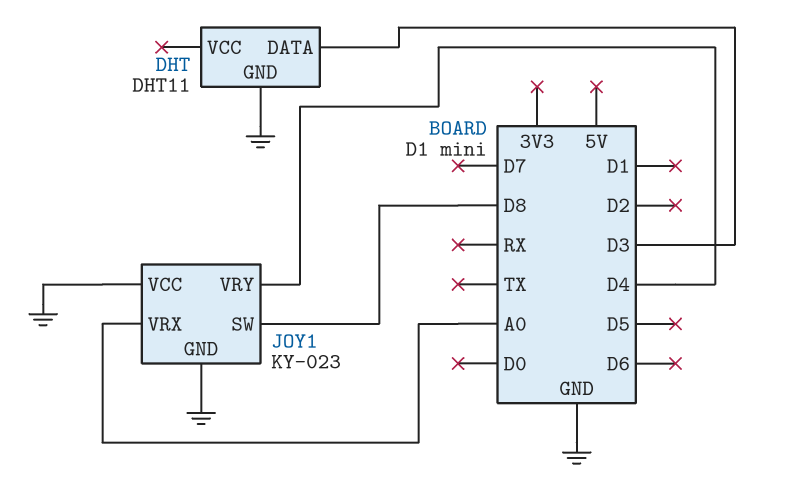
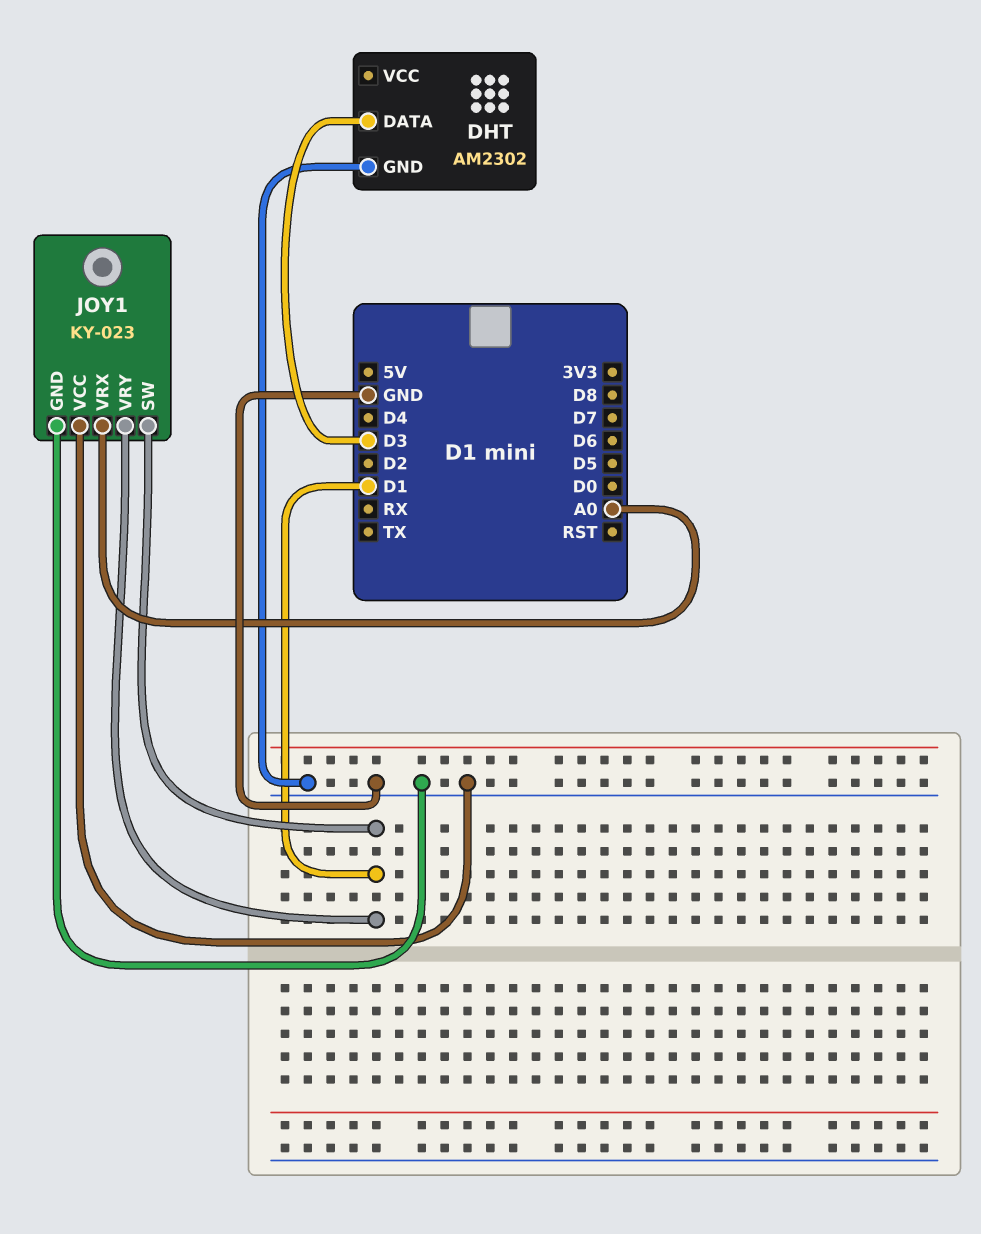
DHT: DHT11 -> AM2302
JOY1 pin SW: D8 -> D1
JOY1 pin VRY: D4 -> D1

